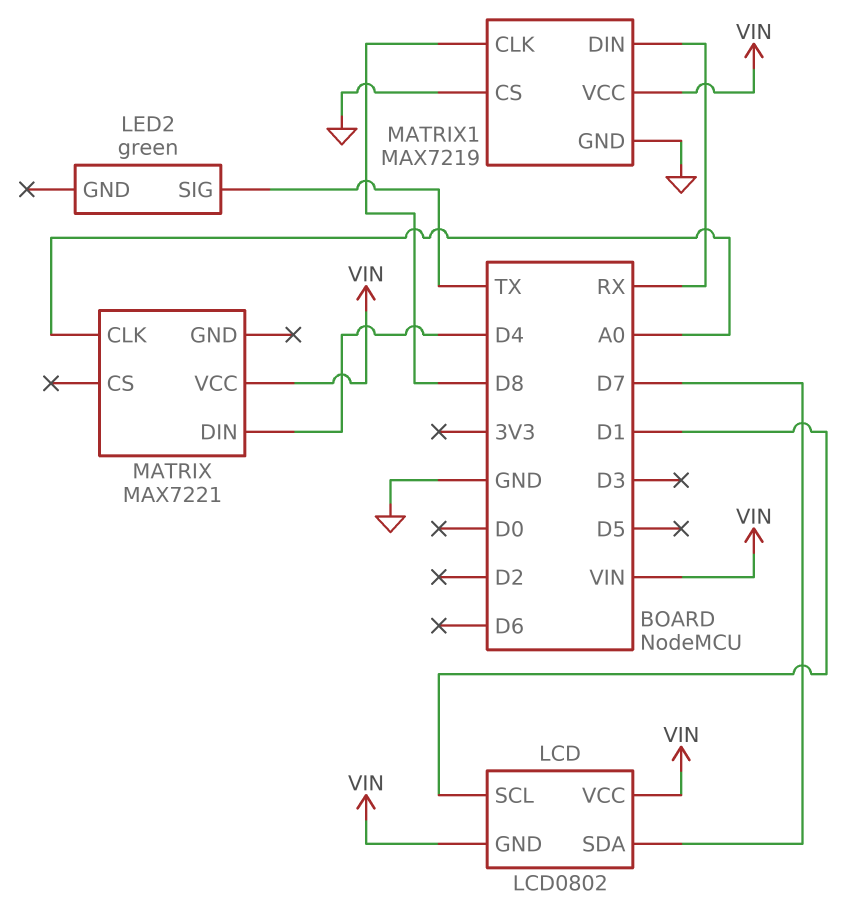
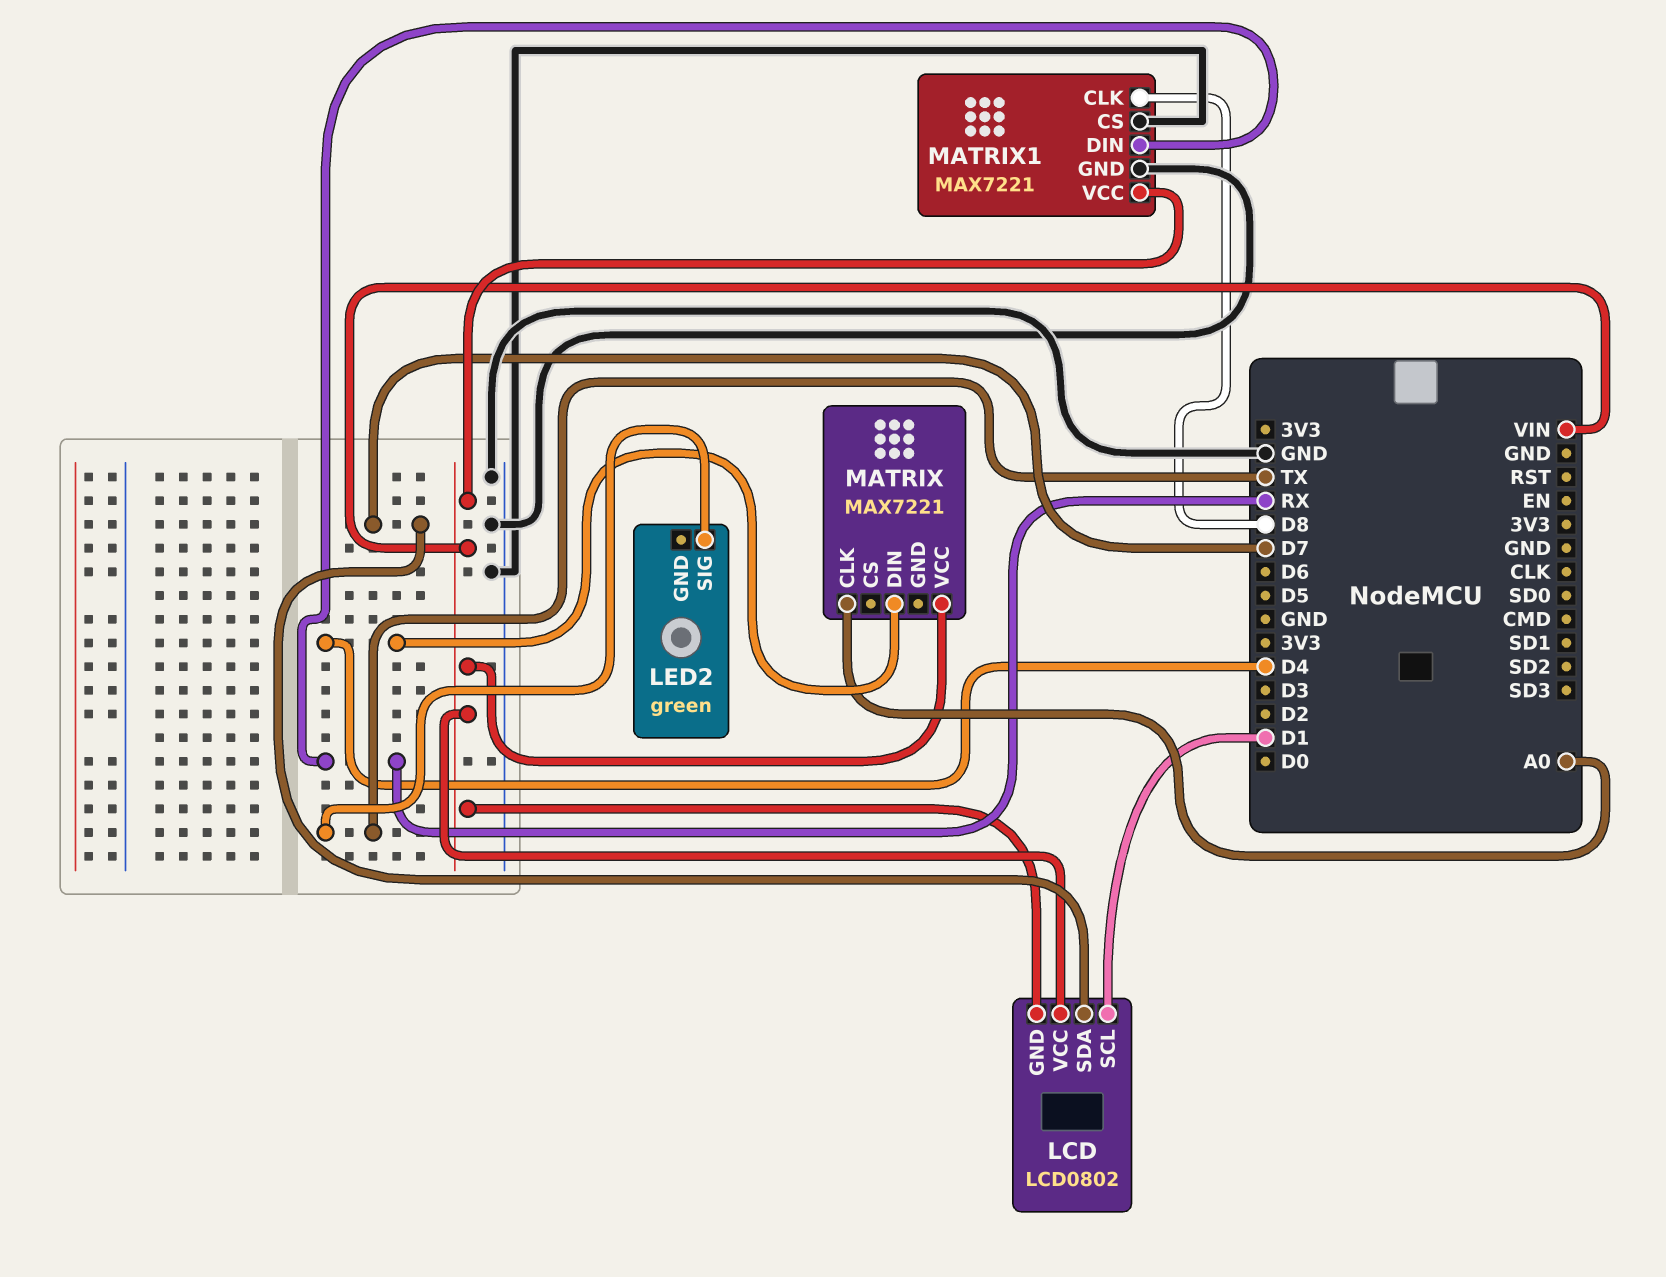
MATRIX1: MAX7219 -> MAX7221

